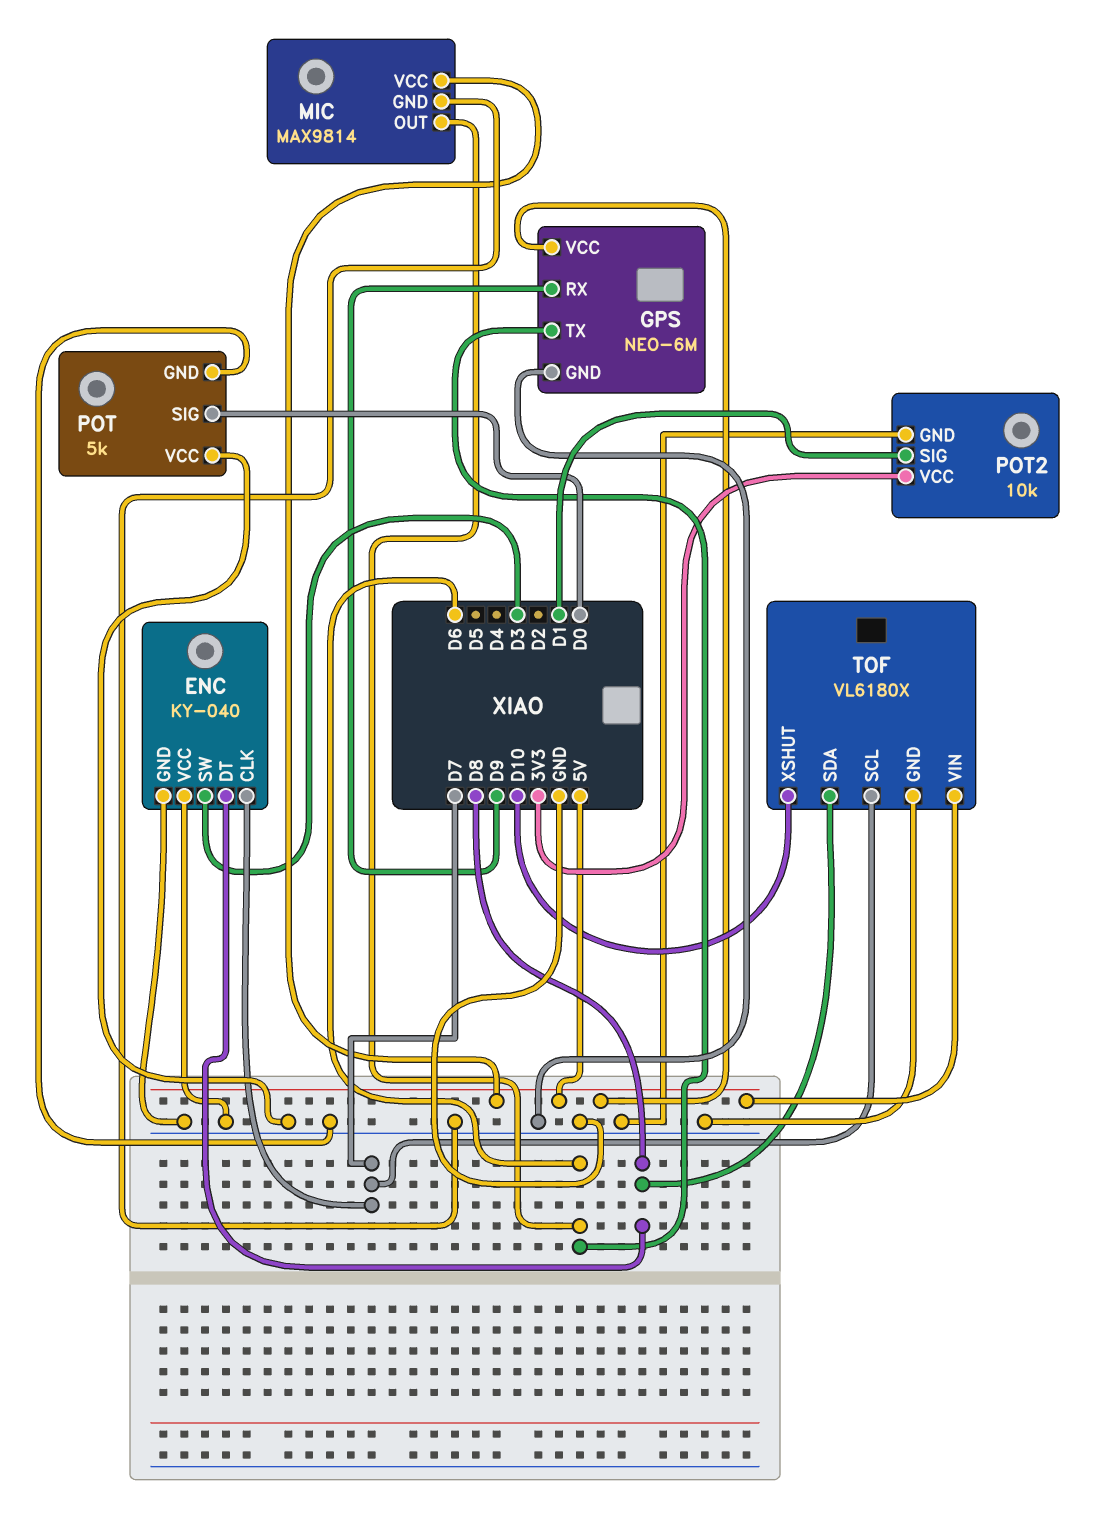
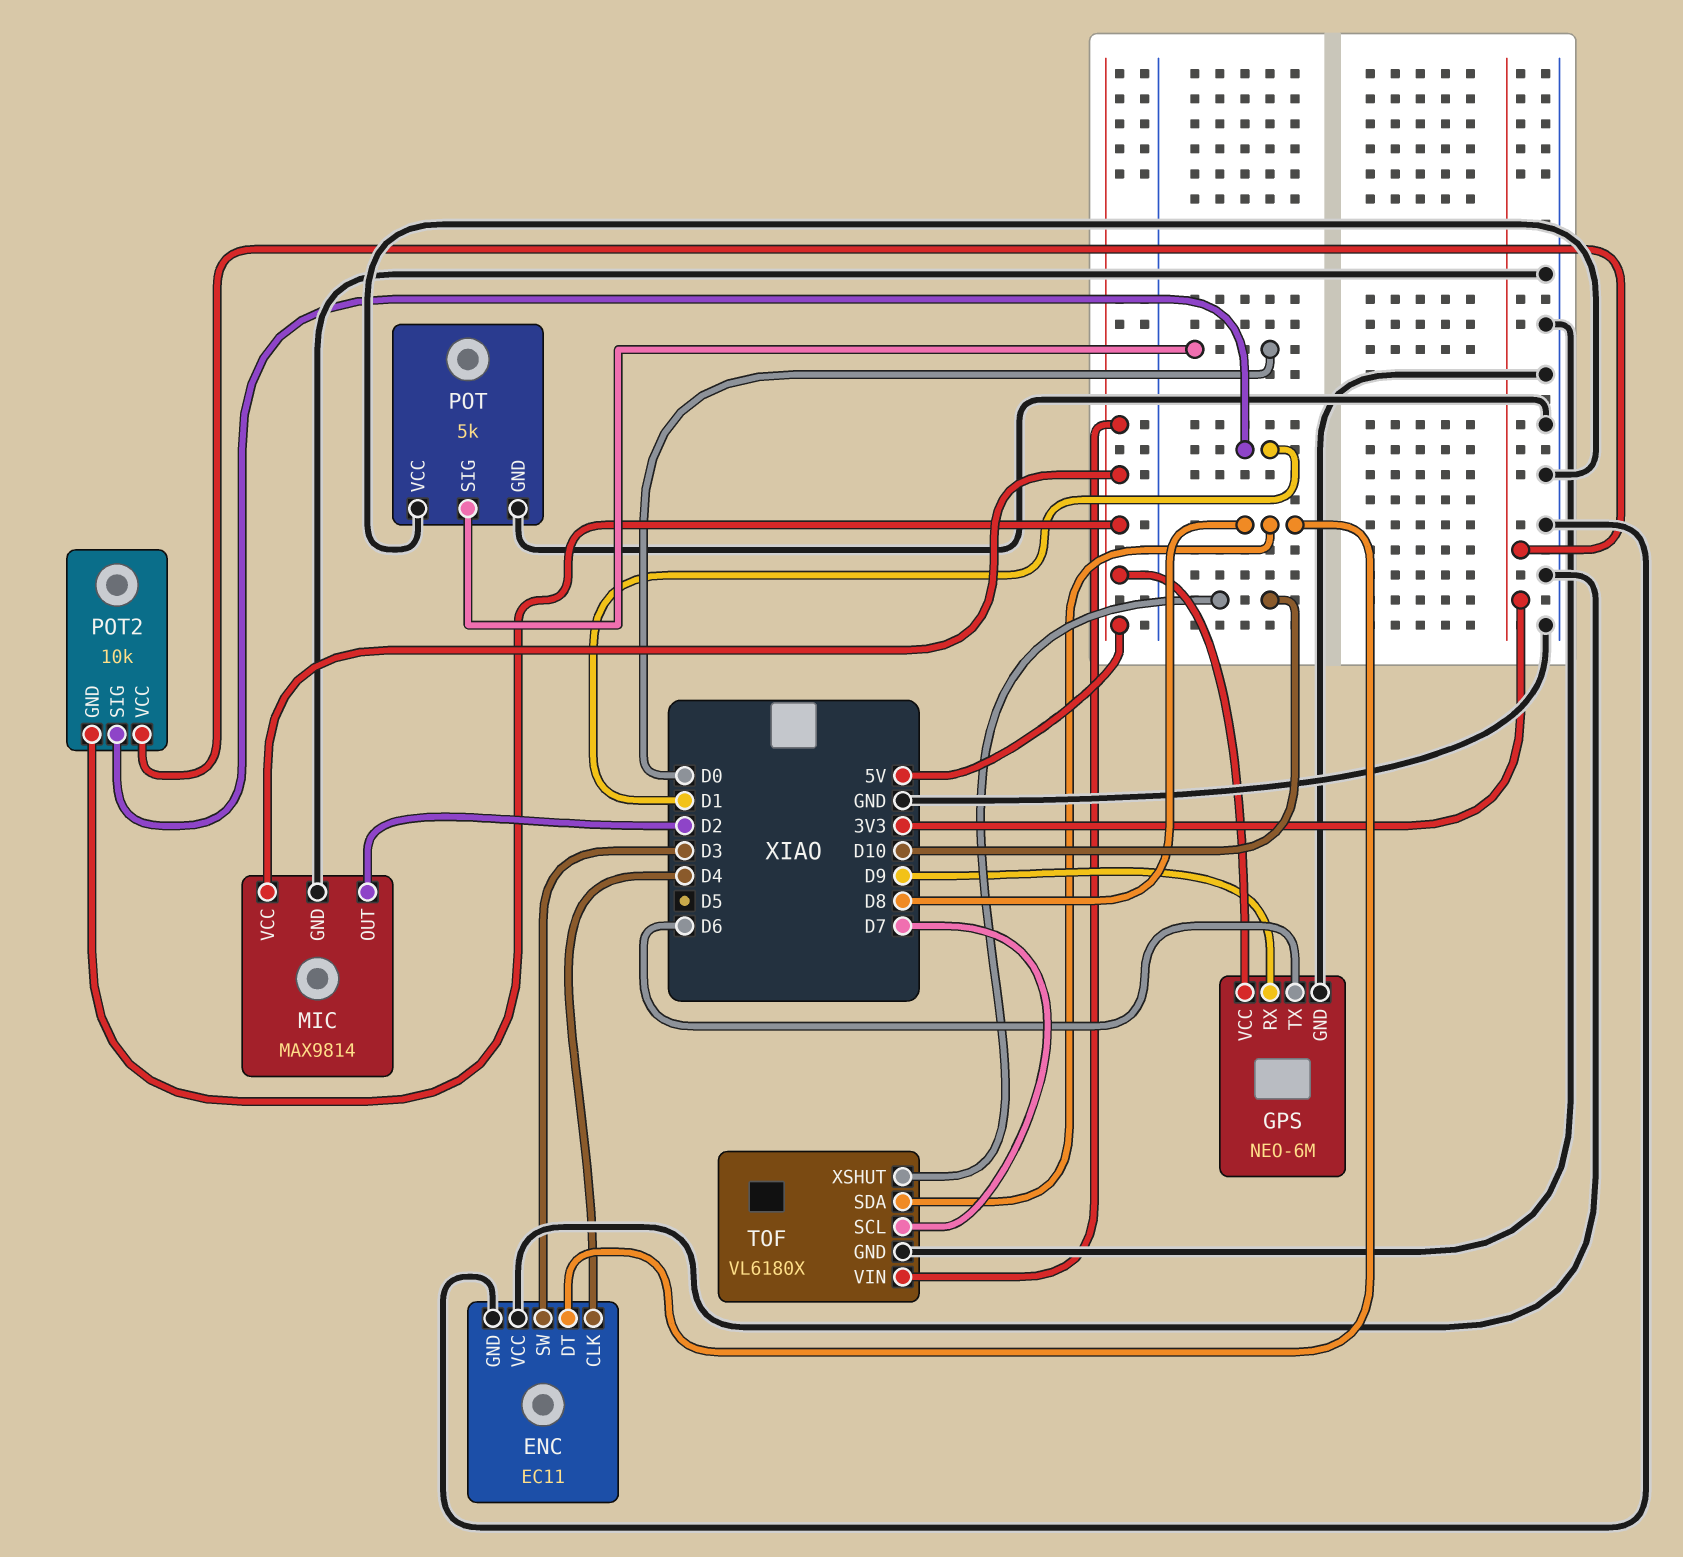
ENC: KY-040 -> EC11
ENC pin CLK: D7 -> D4
MIC pin OUT: D6 -> D2
POT2 pin GND: GND -> 5V

